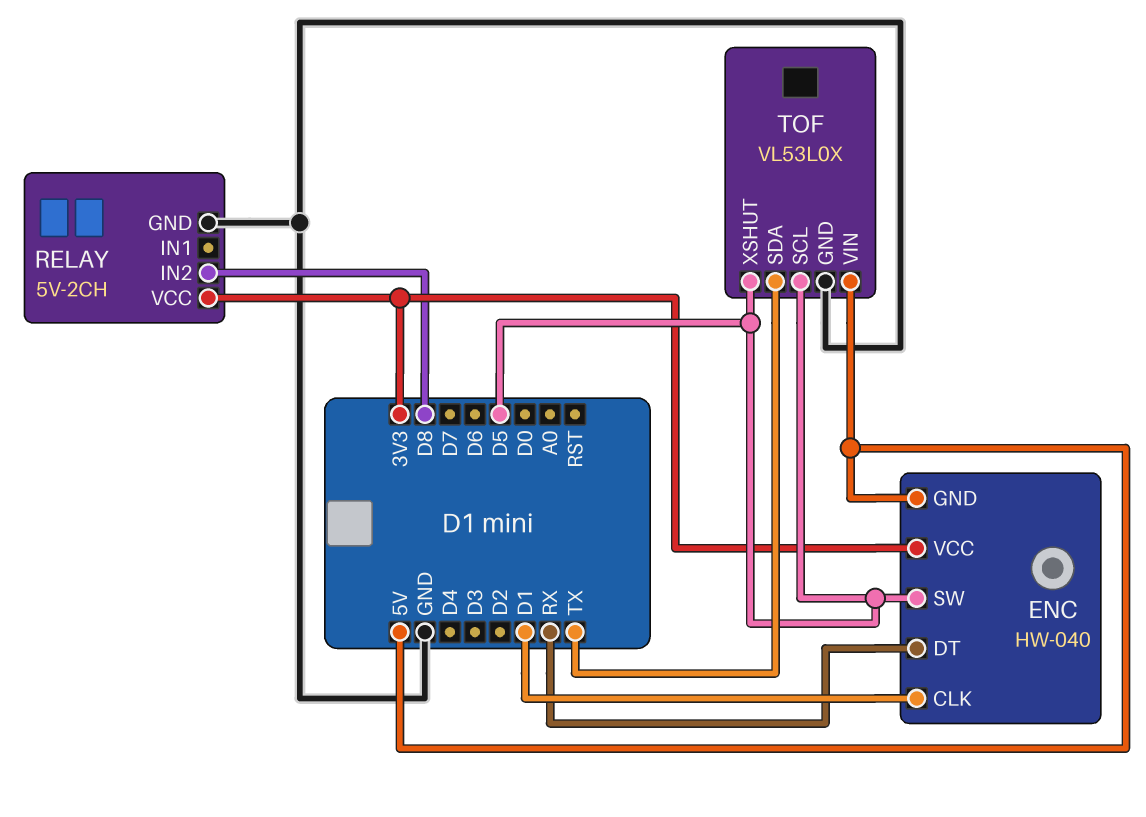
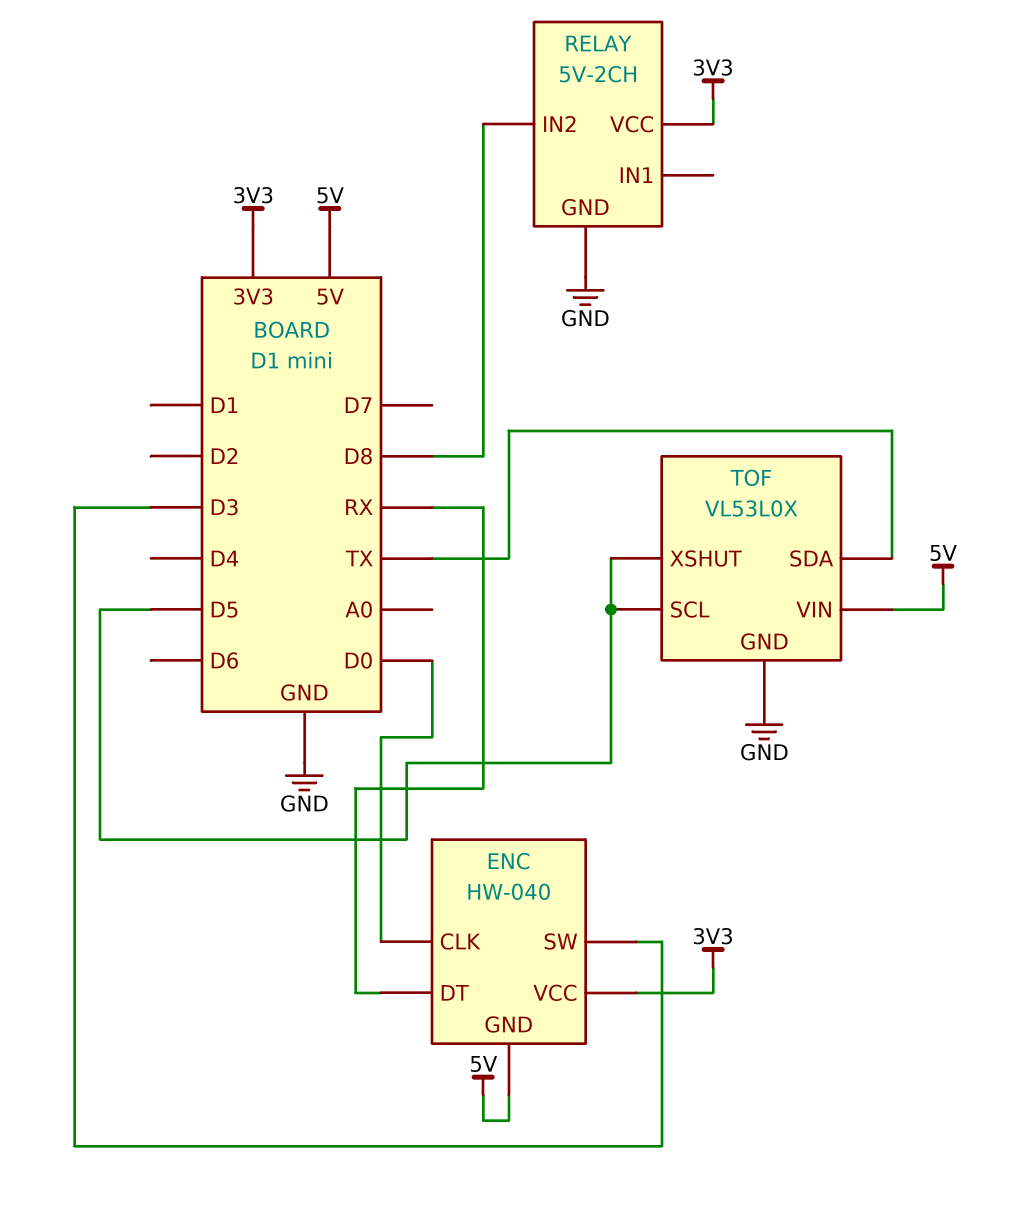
ENC pin CLK: D1 -> D0
ENC pin SW: D5 -> D3

